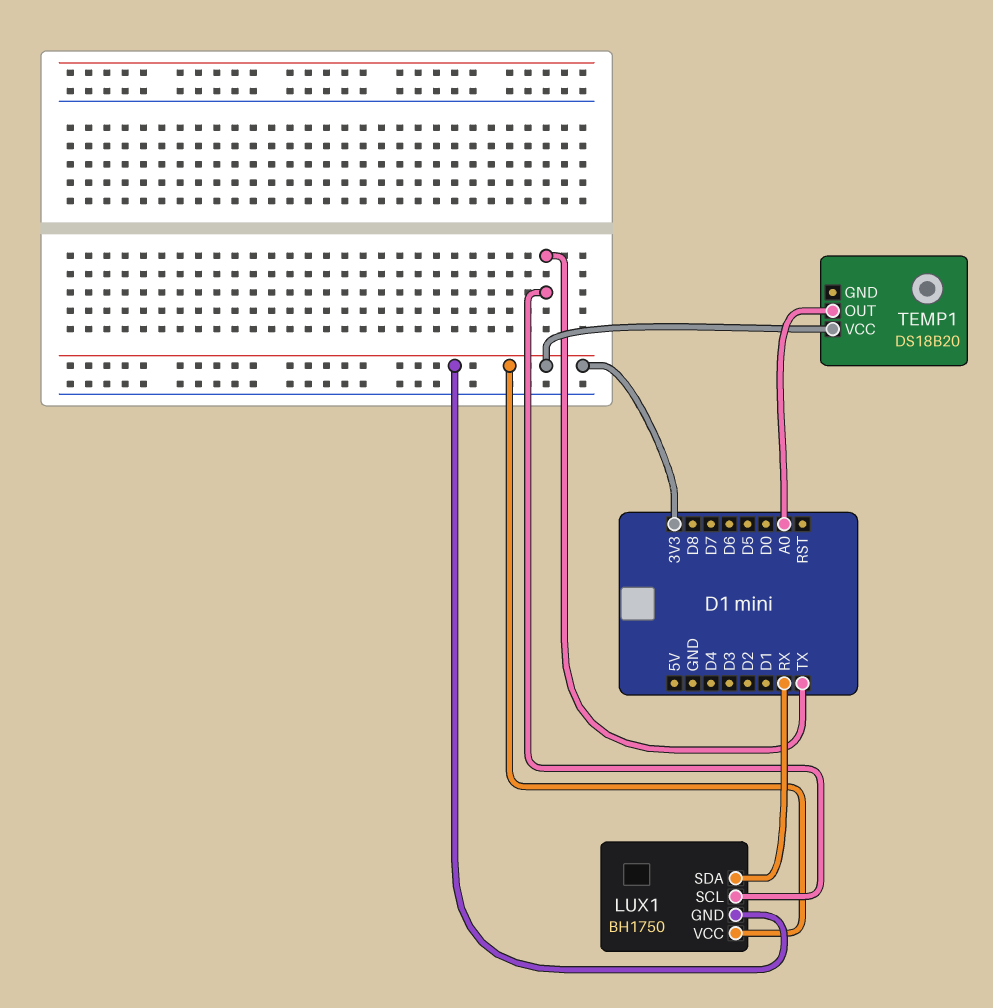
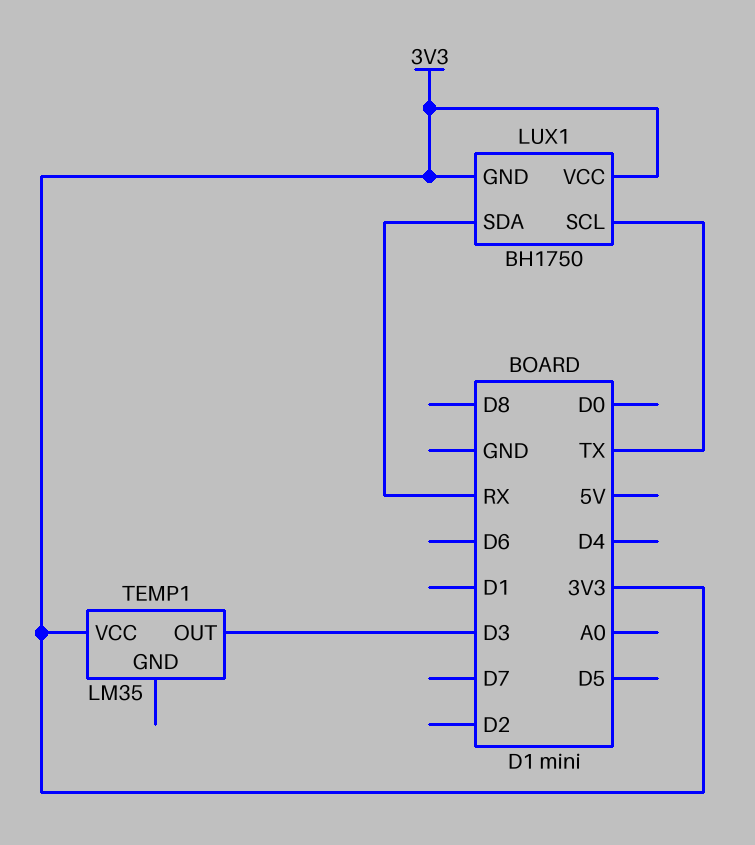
TEMP1: DS18B20 -> LM35
TEMP1 pin OUT: A0 -> D3

